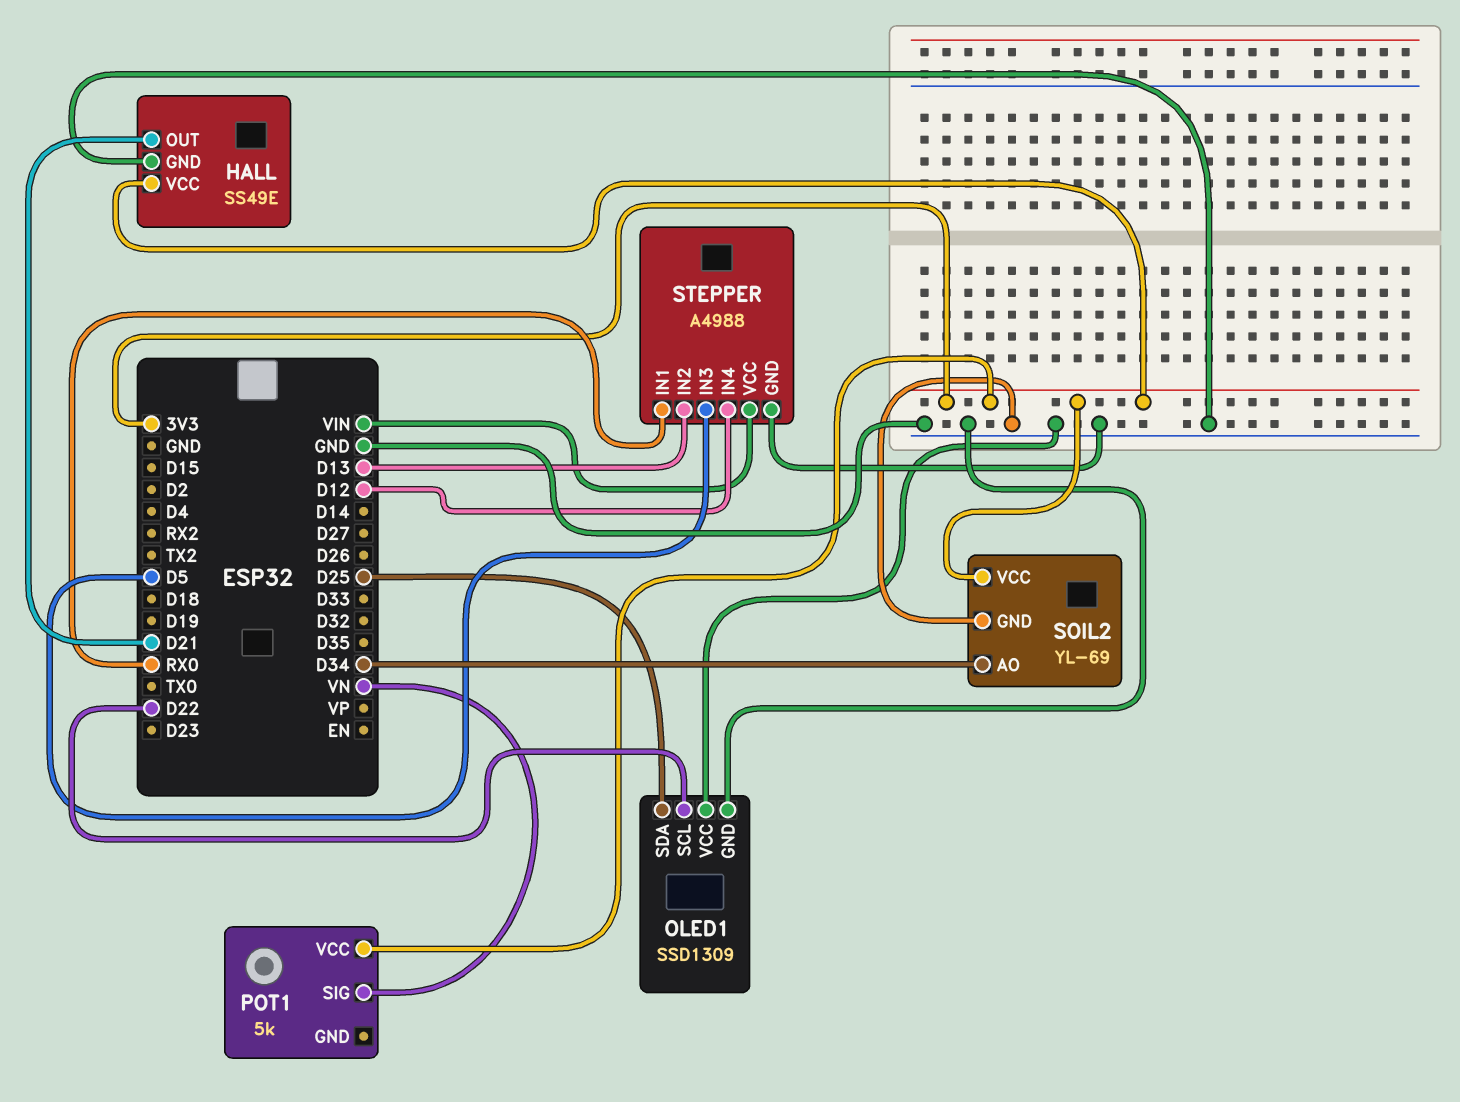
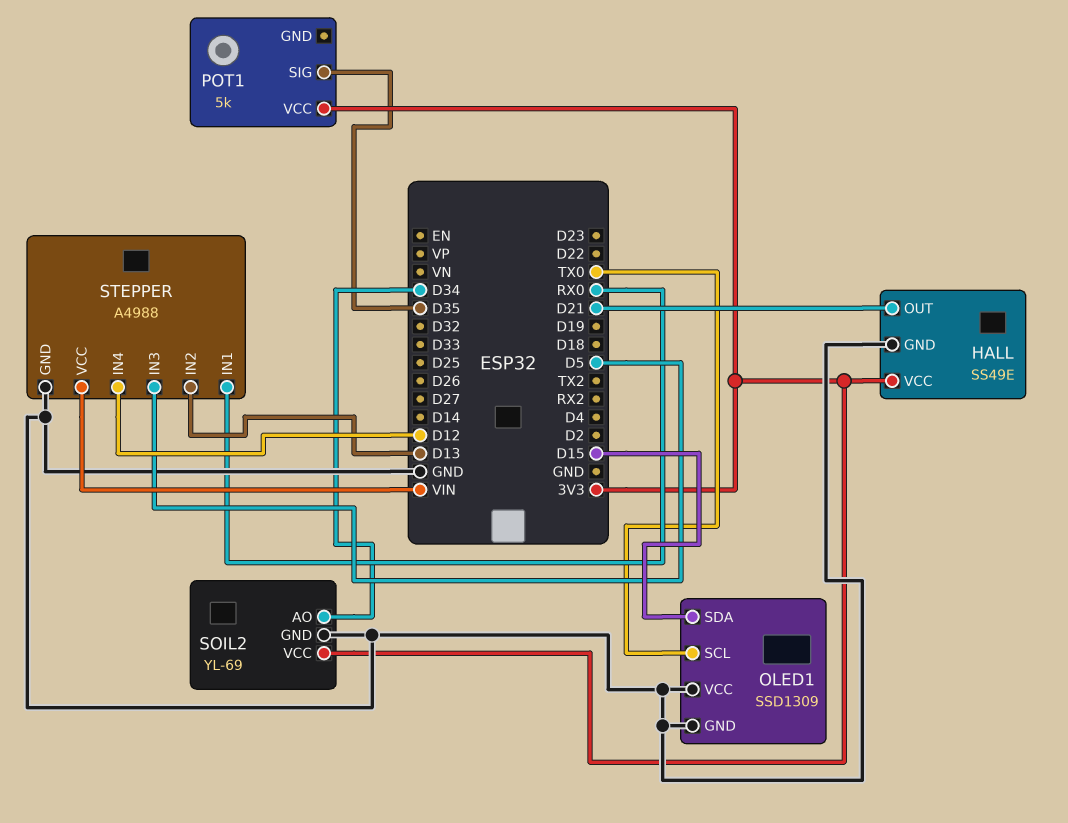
OLED1 pin SCL: D22 -> TX0
OLED1 pin SDA: D25 -> D15
POT1 pin SIG: VN -> D35

